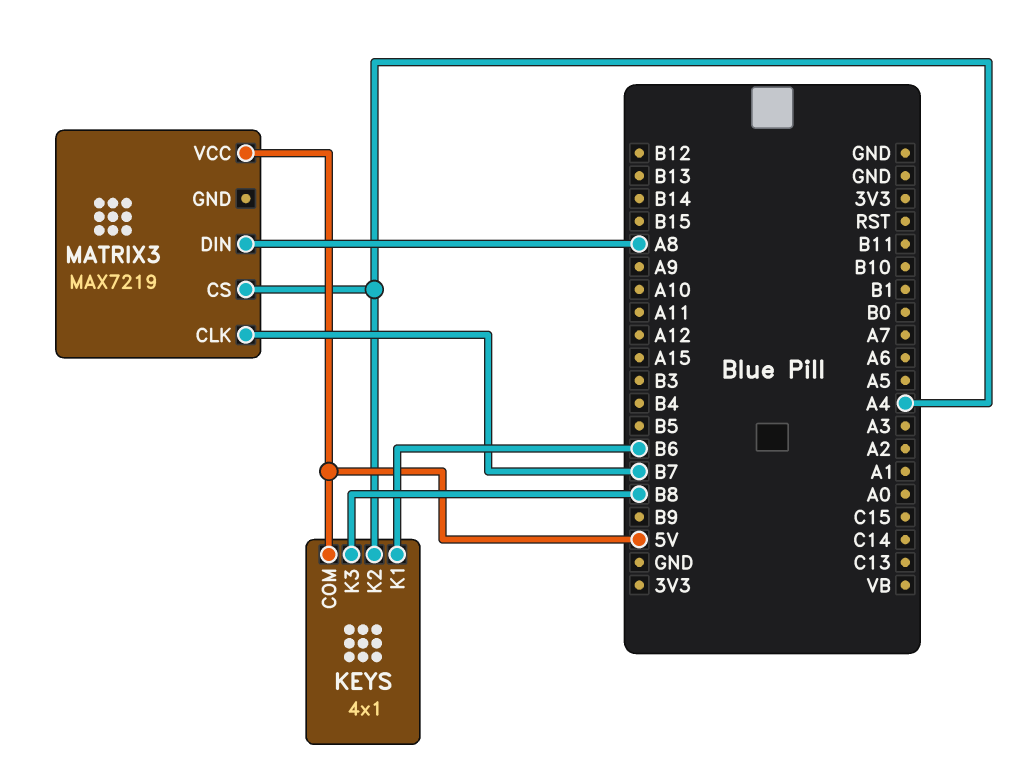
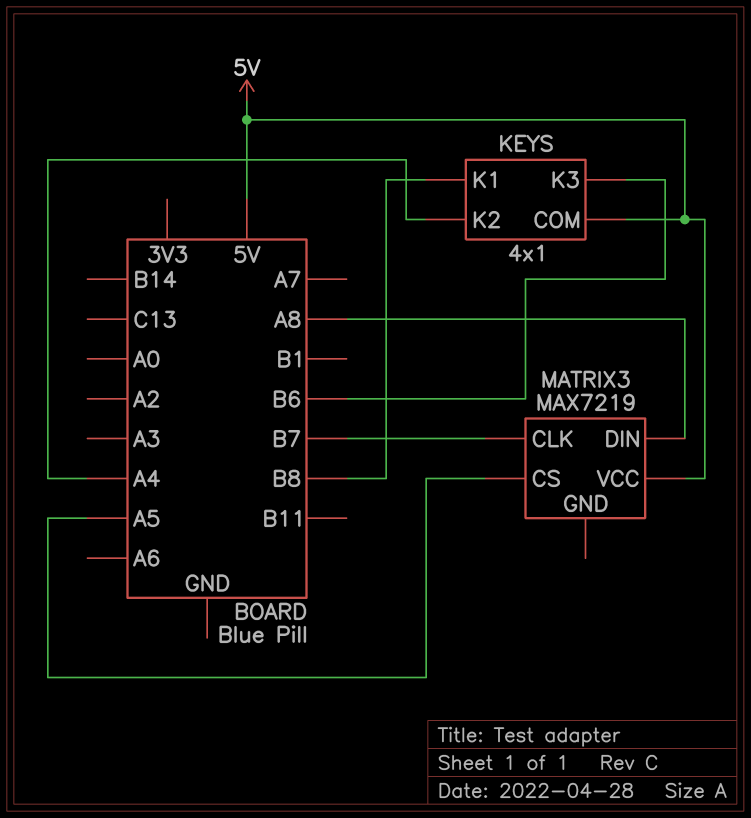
KEYS pin K1: B6 -> B8
KEYS pin K3: B8 -> B6
MATRIX3 pin CS: A4 -> A5

